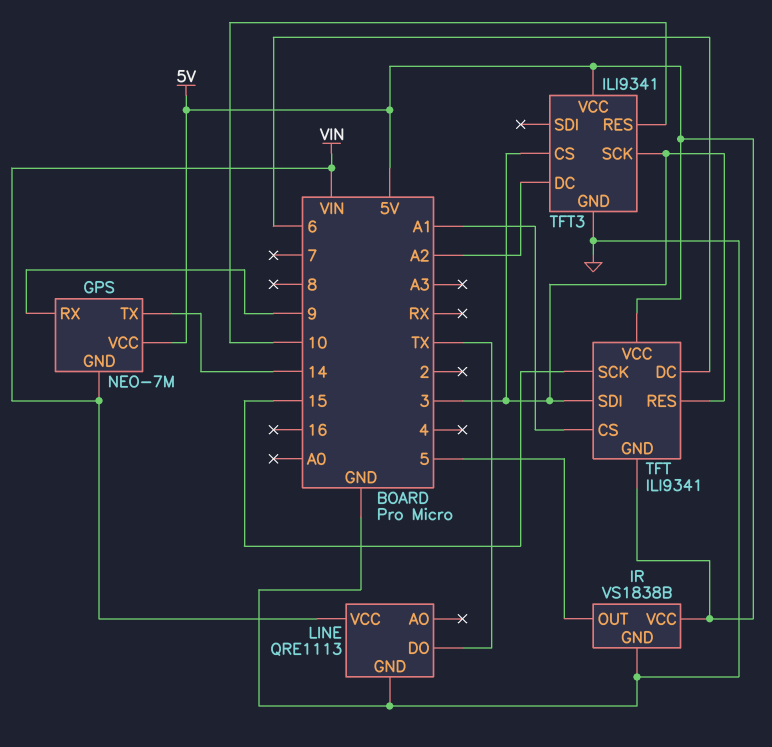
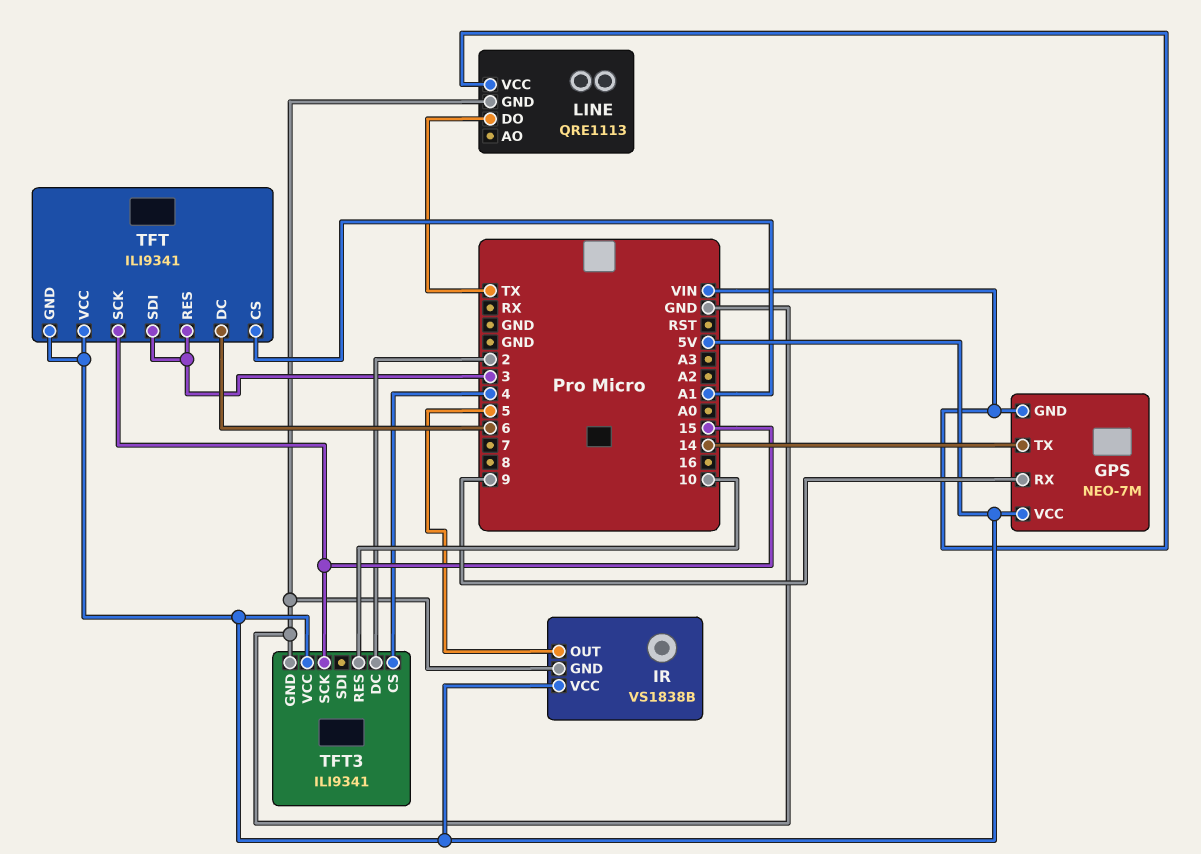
TFT3 pin CS: 3 -> 4
TFT3 pin DC: A2 -> 2
TFT3 pin SCK: 3 -> 15

